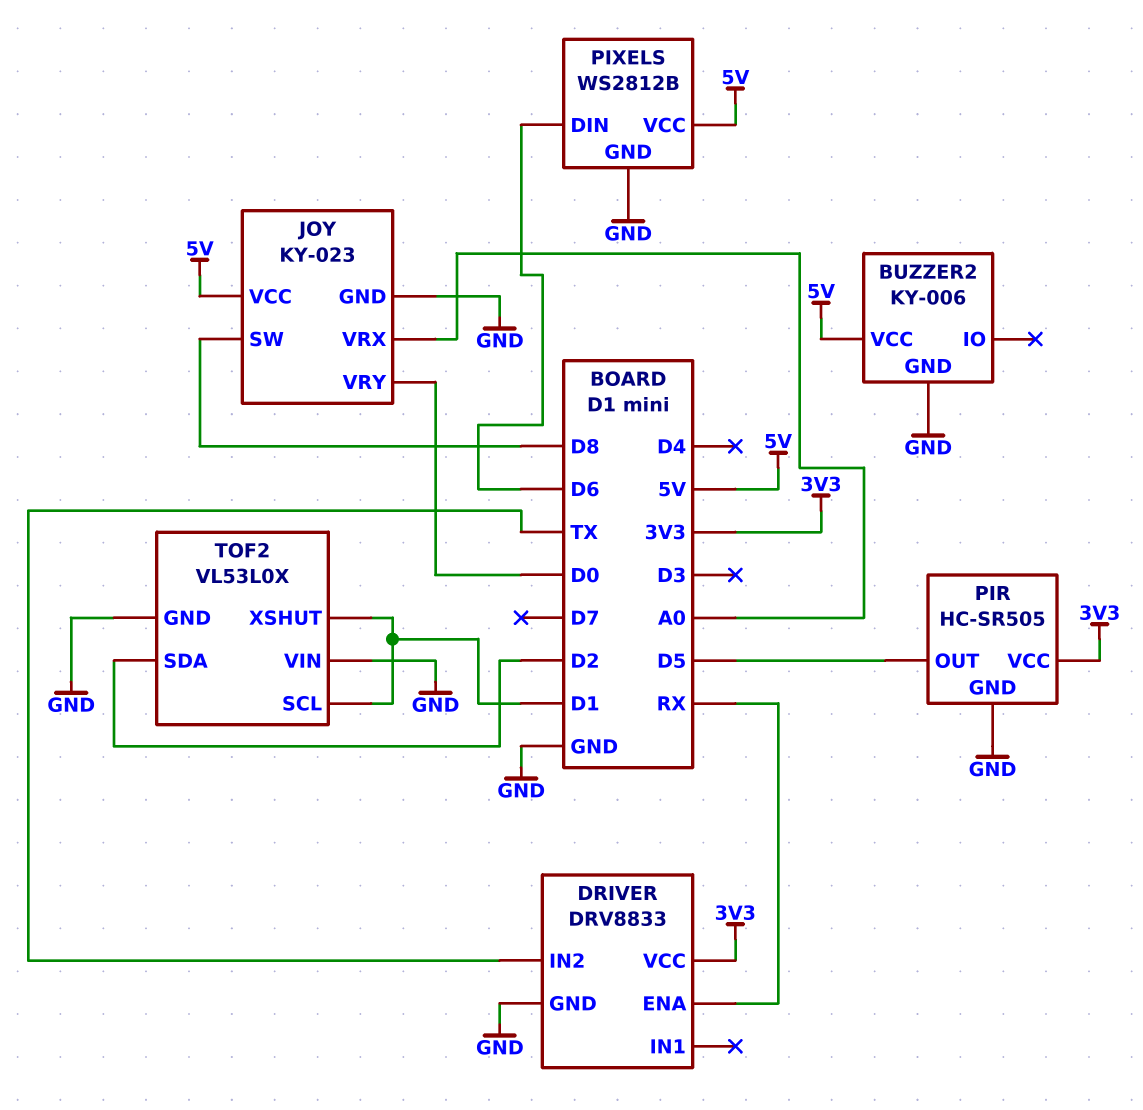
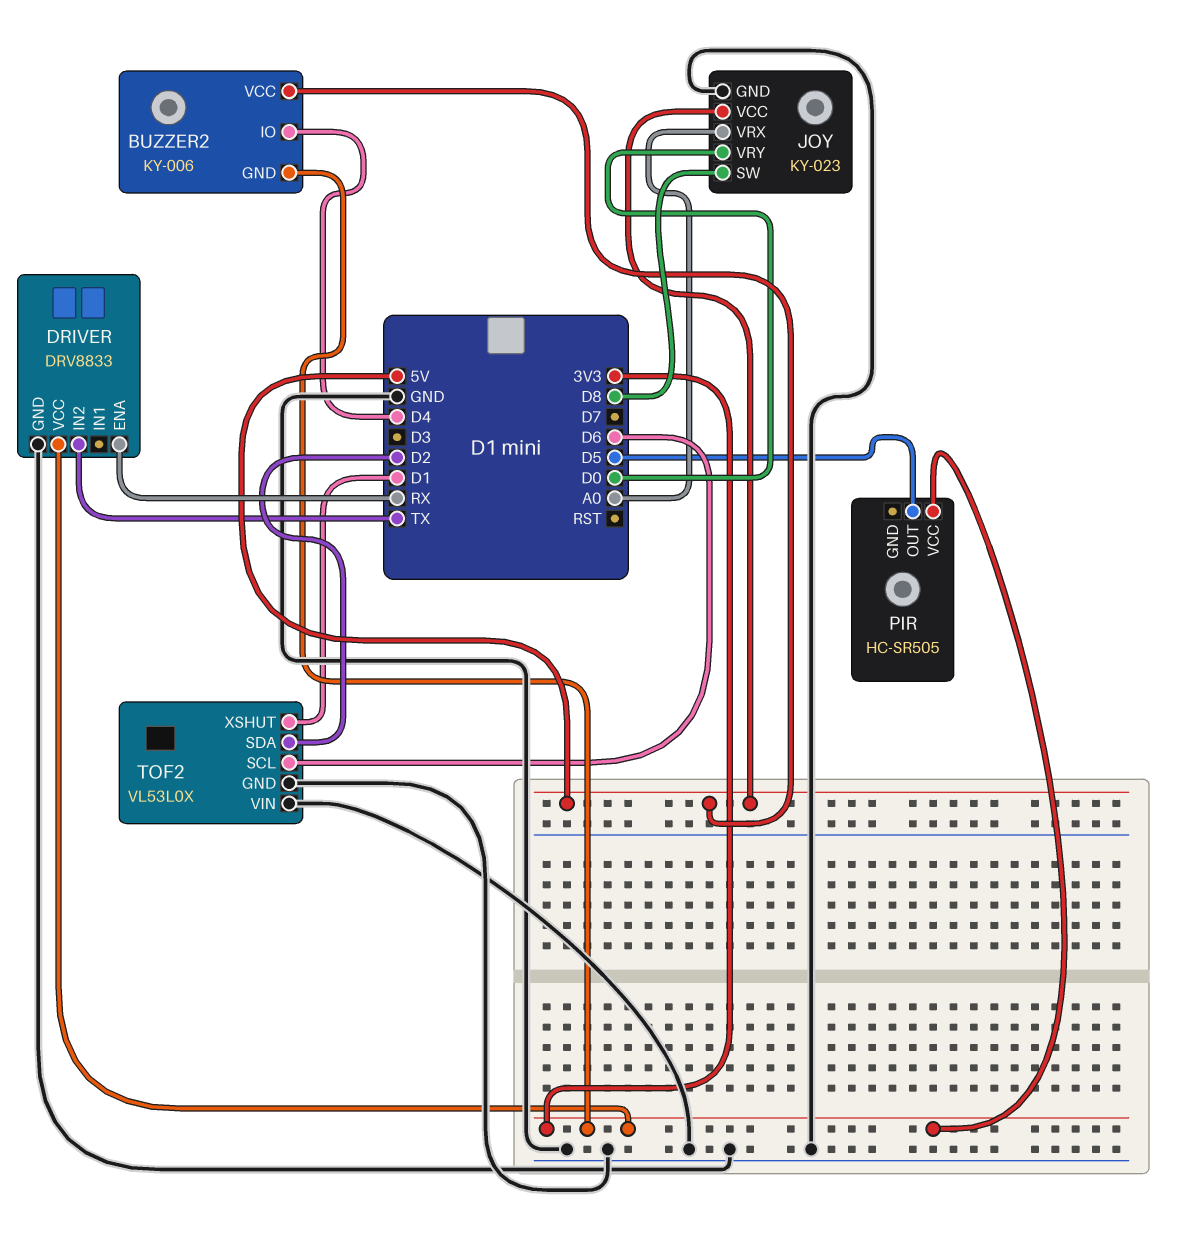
BUZZER2 pin GND: GND -> 3V3
BUZZER2 pin IO: none -> D4
PIR pin GND: GND -> none
PIXELS: WS2812B -> none
PIXELS pin DIN: D6 -> none
PIXELS pin GND: GND -> none
PIXELS pin VCC: 5V -> none
TOF2 pin SCL: D1 -> D6

